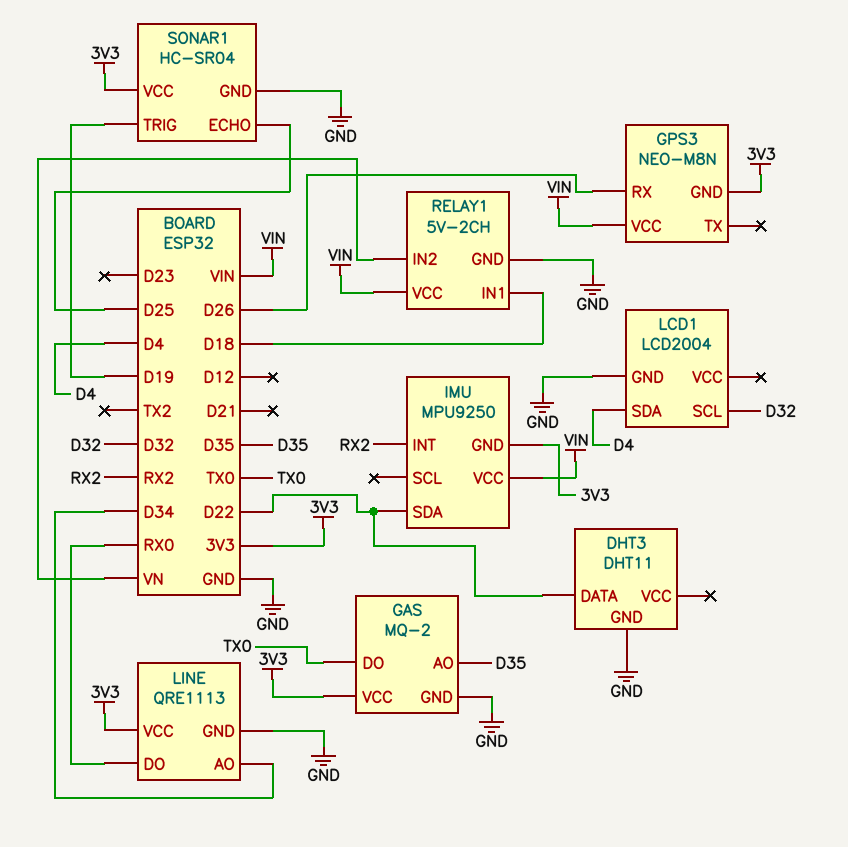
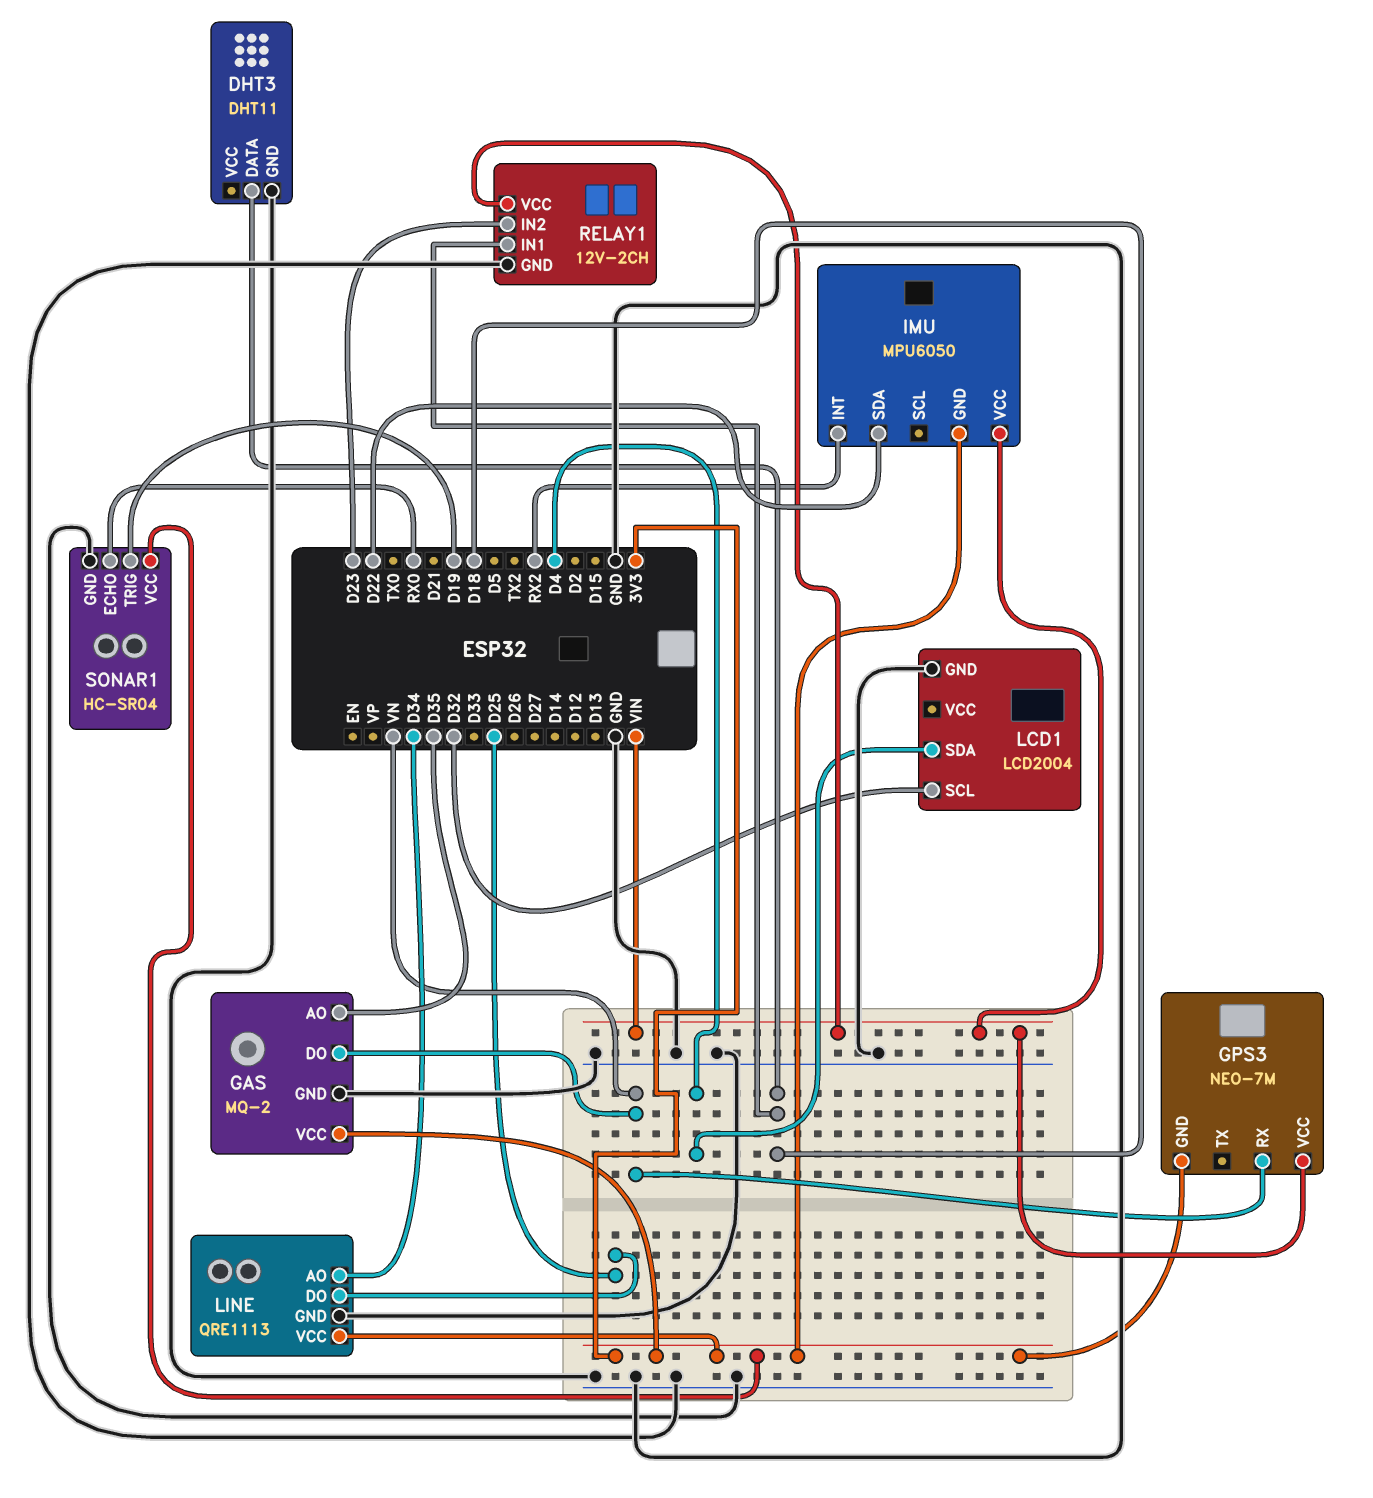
DHT3 pin DATA: D22 -> D18
GAS pin DO: TX0 -> VN
GPS3: NEO-M8N -> NEO-7M
GPS3 pin RX: D26 -> VN
IMU: MPU9250 -> MPU6050
LINE pin DO: RX0 -> D25
RELAY1: 5V-2CH -> 12V-2CH
RELAY1 pin IN2: VN -> D23
SONAR1 pin ECHO: D25 -> RX0

